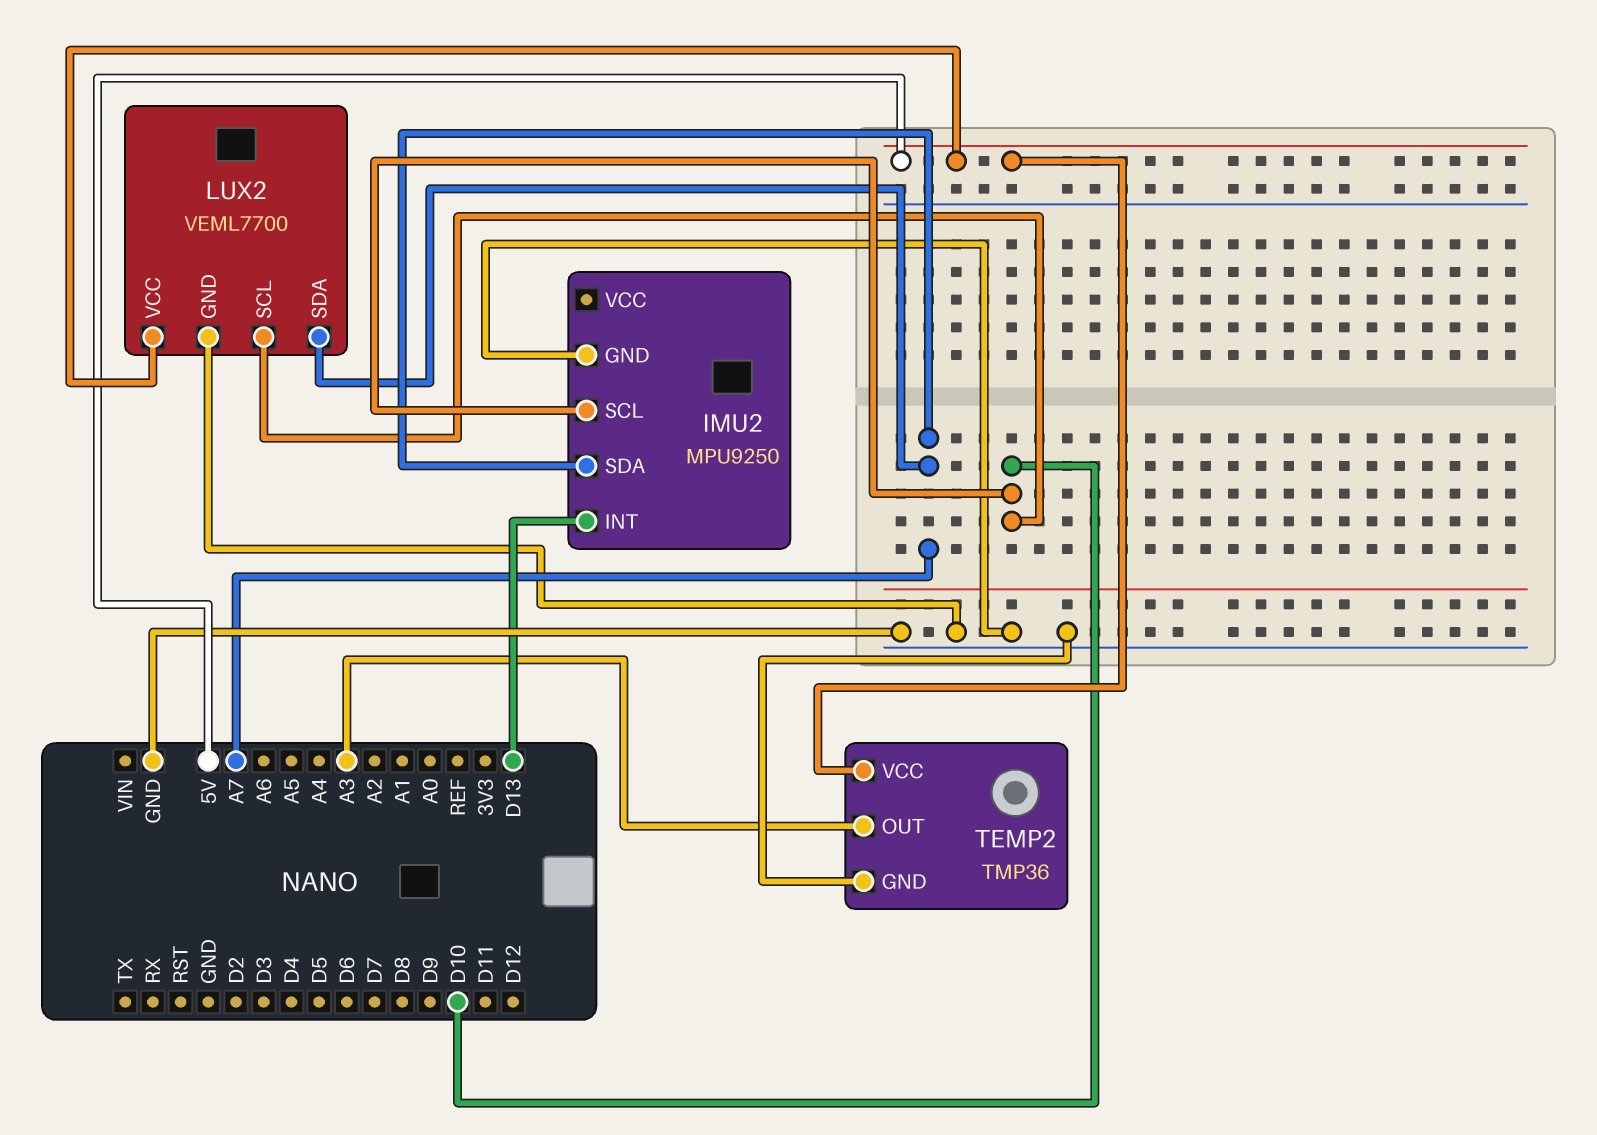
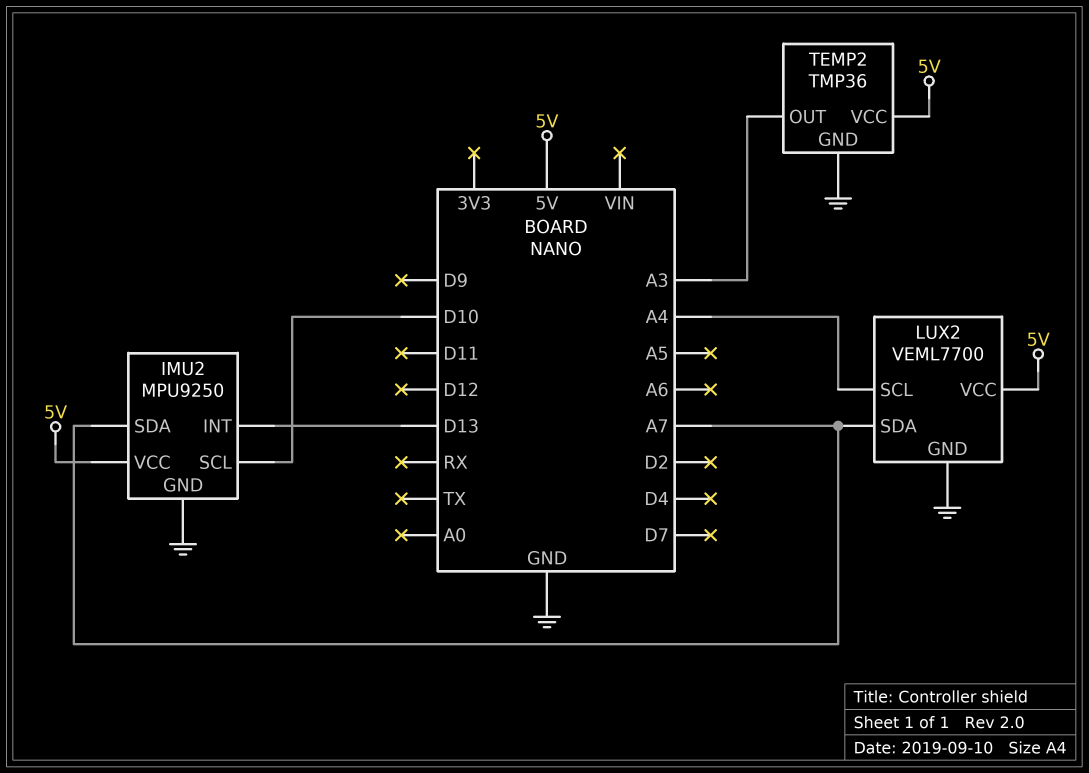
IMU2 pin VCC: none -> 5V
LUX2 pin SCL: D10 -> A4

